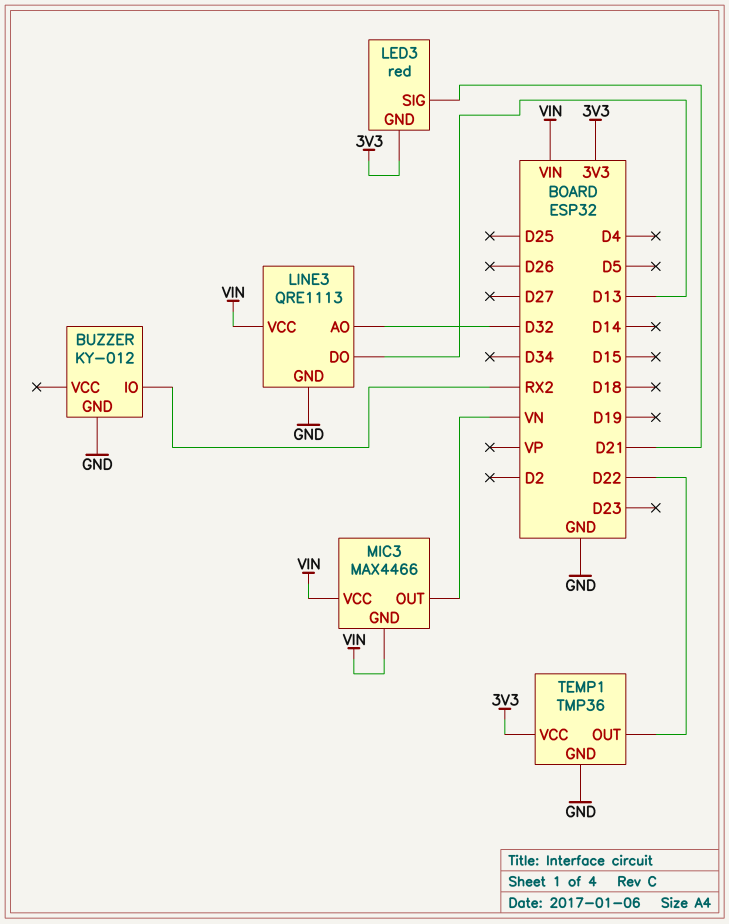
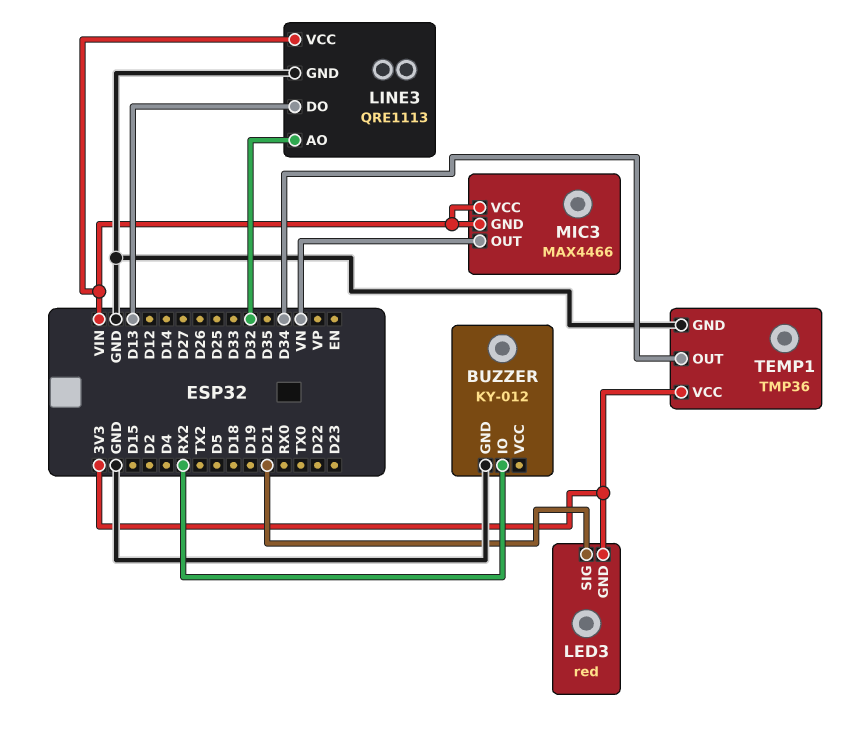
TEMP1 pin OUT: D22 -> D34

